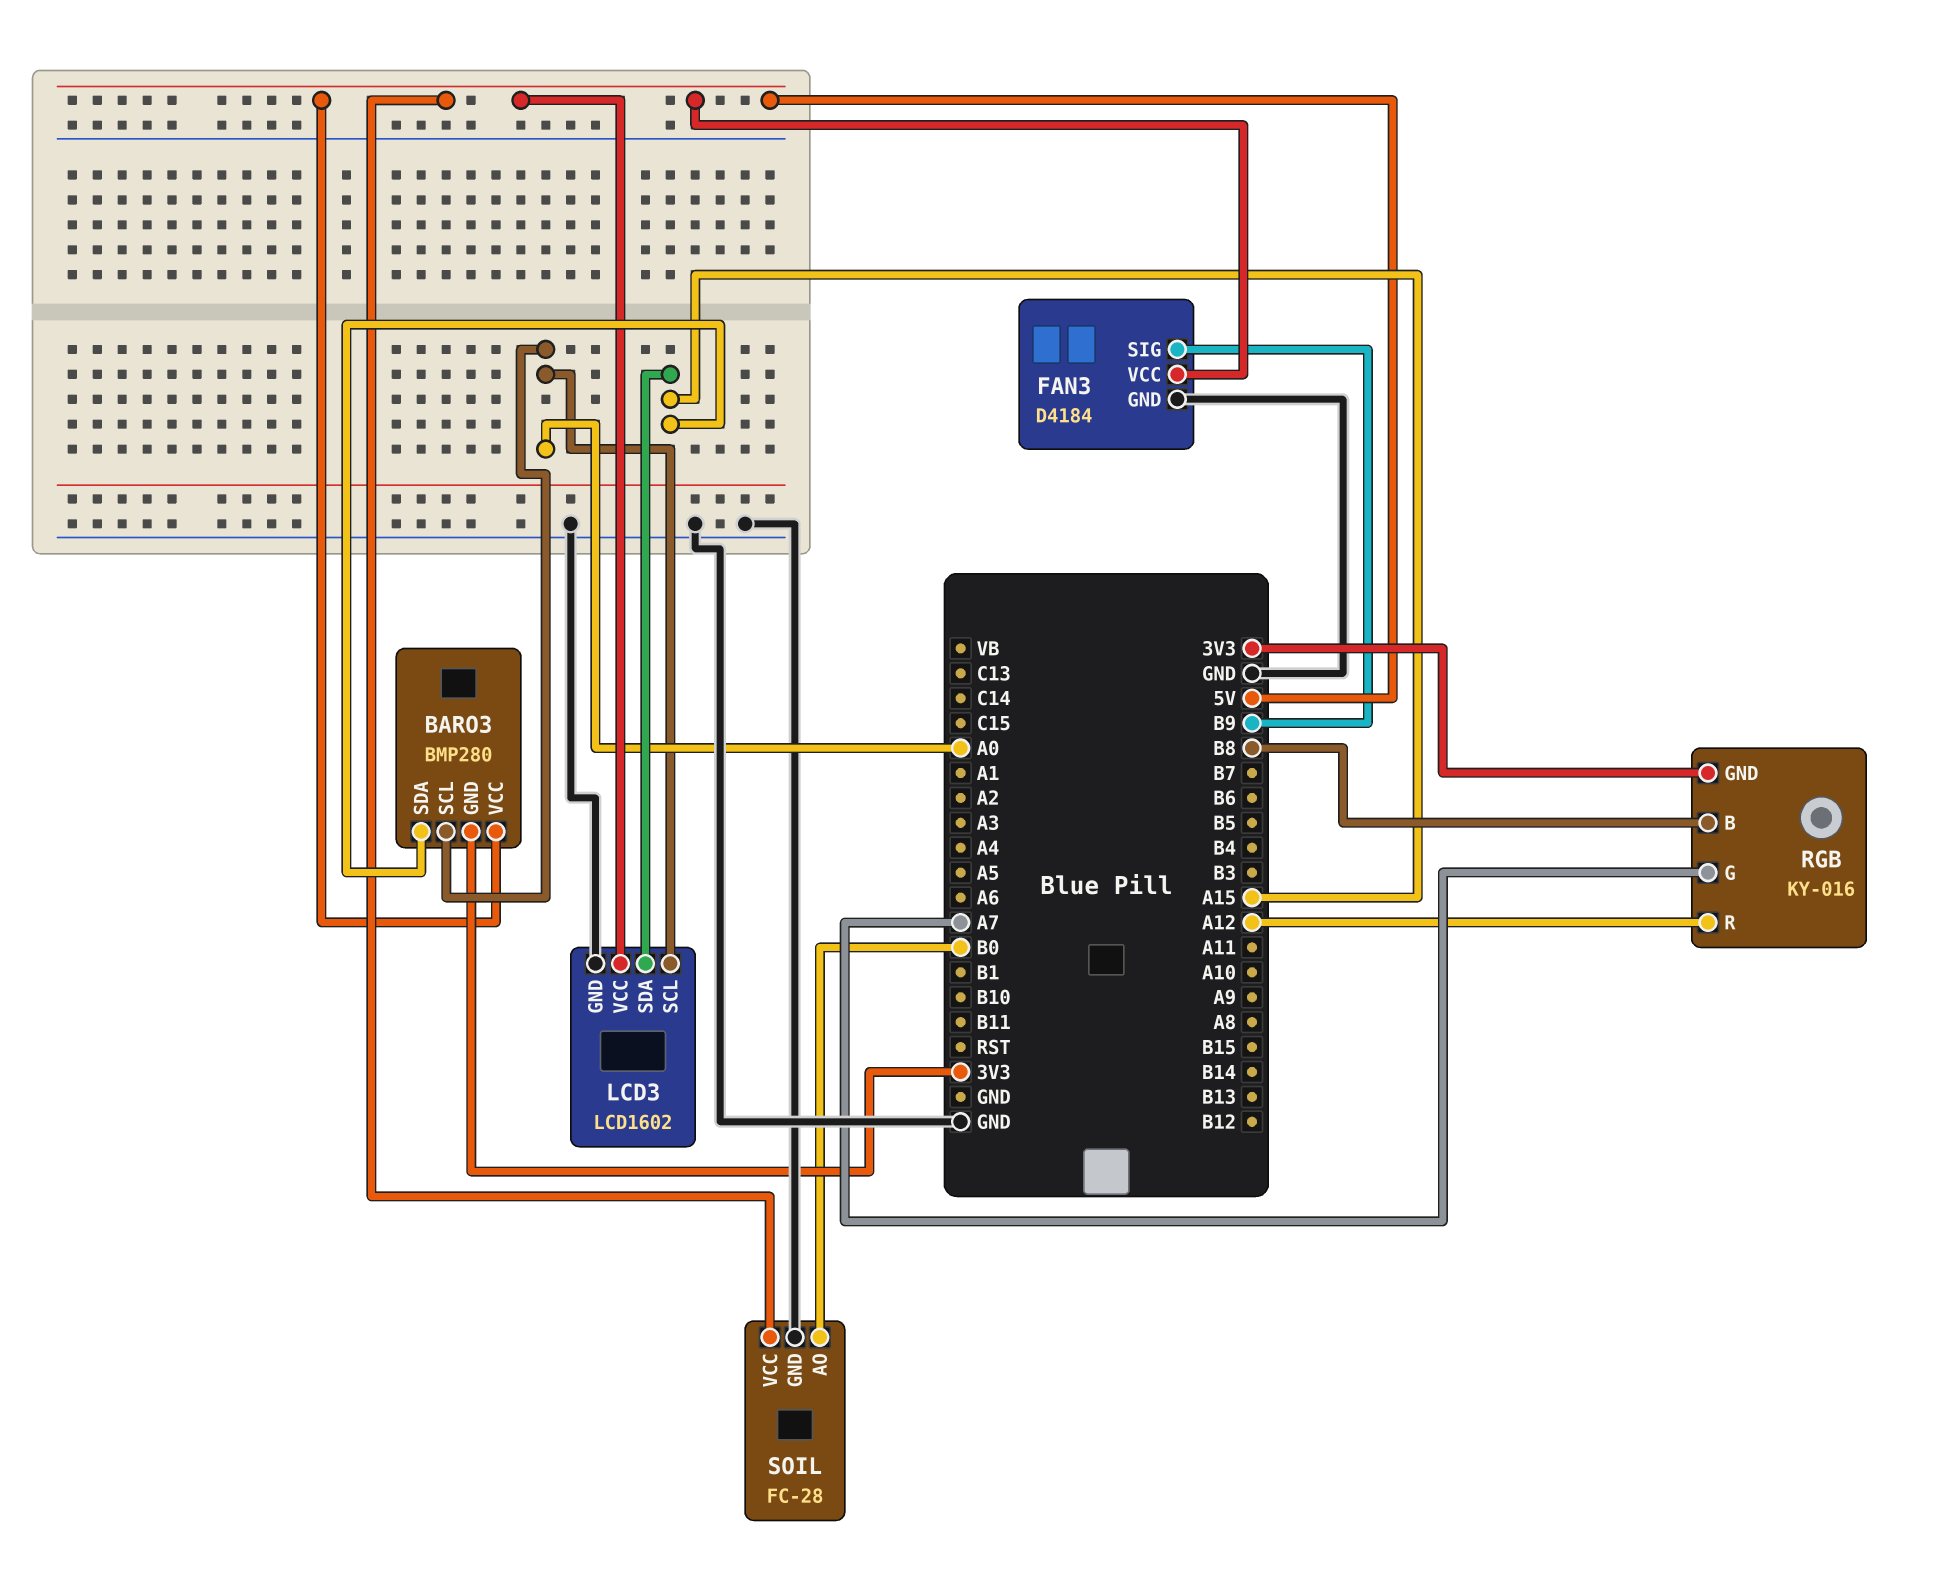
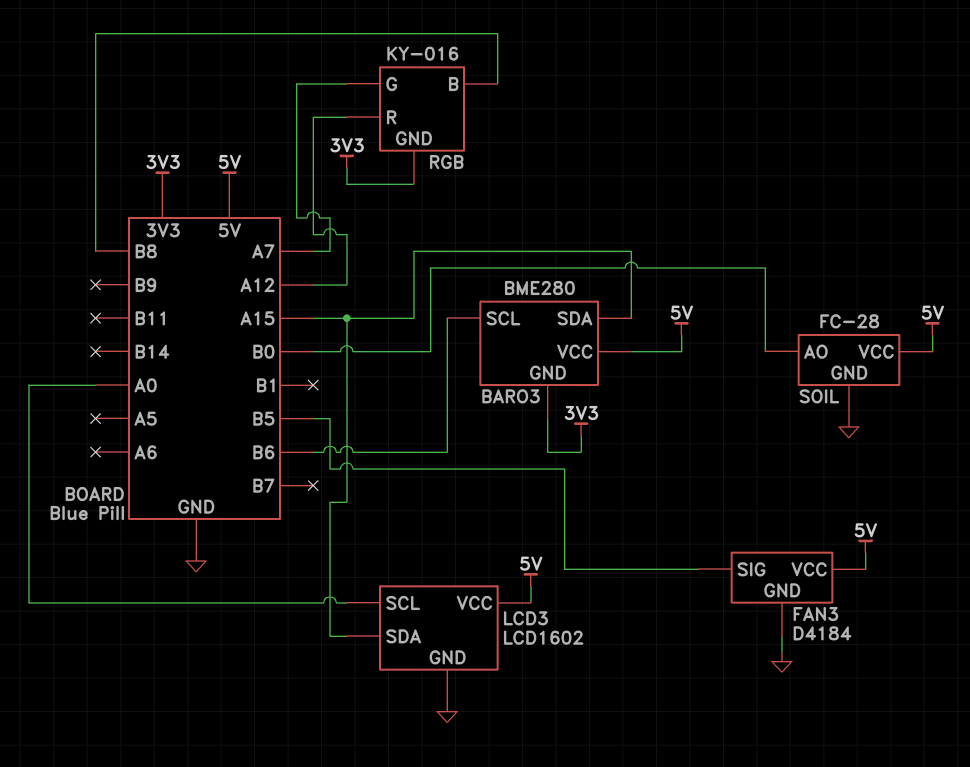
BARO3: BMP280 -> BME280
BARO3 pin SCL: A0 -> B6
FAN3 pin SIG: B9 -> B5

